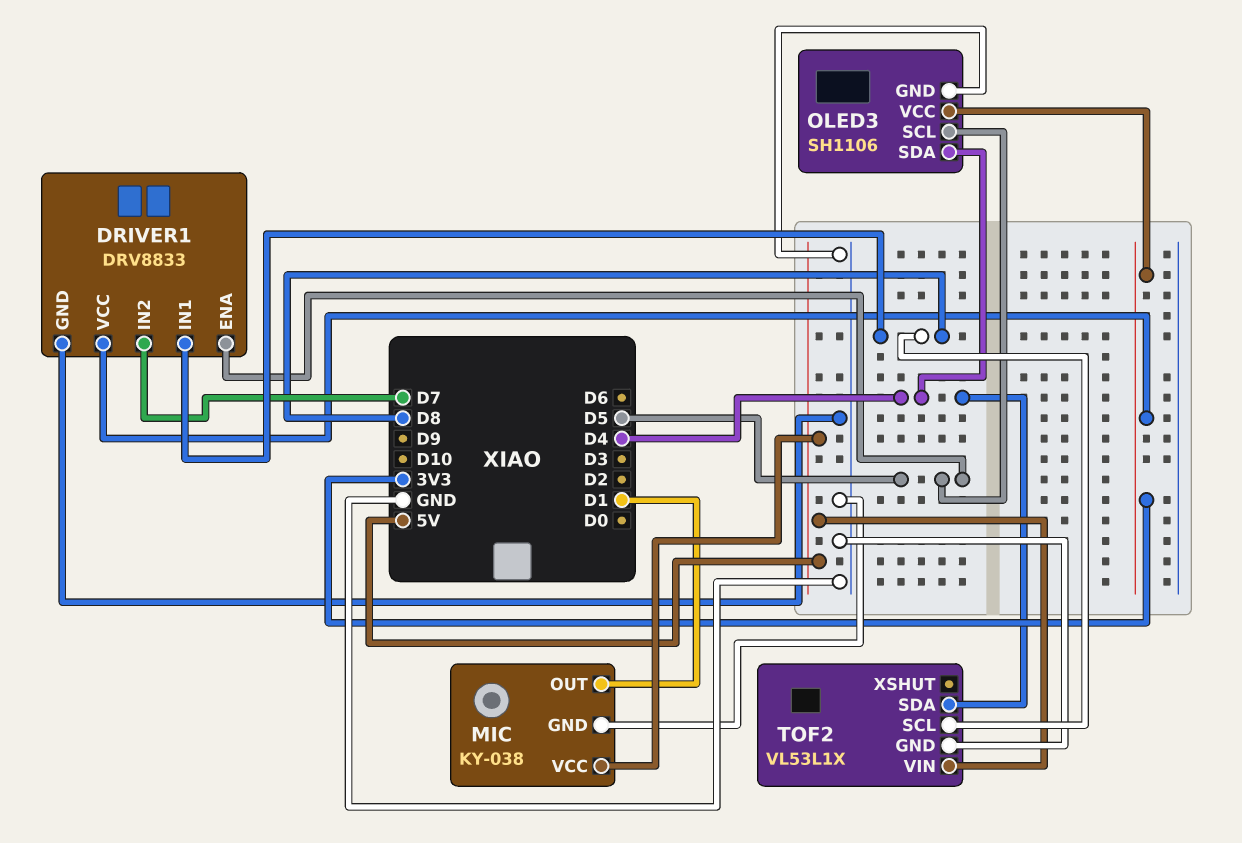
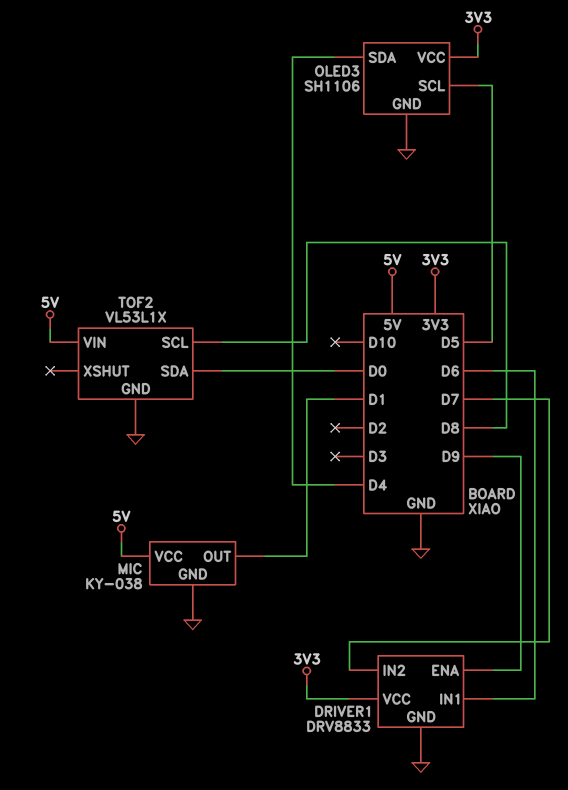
DRIVER1 pin ENA: D5 -> D9
DRIVER1 pin IN1: D8 -> D6
TOF2 pin SDA: D4 -> D0

